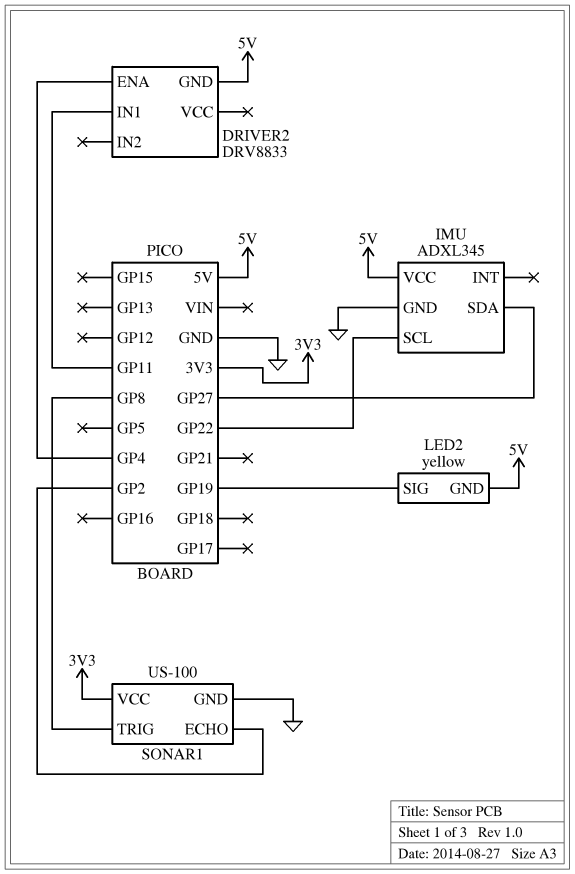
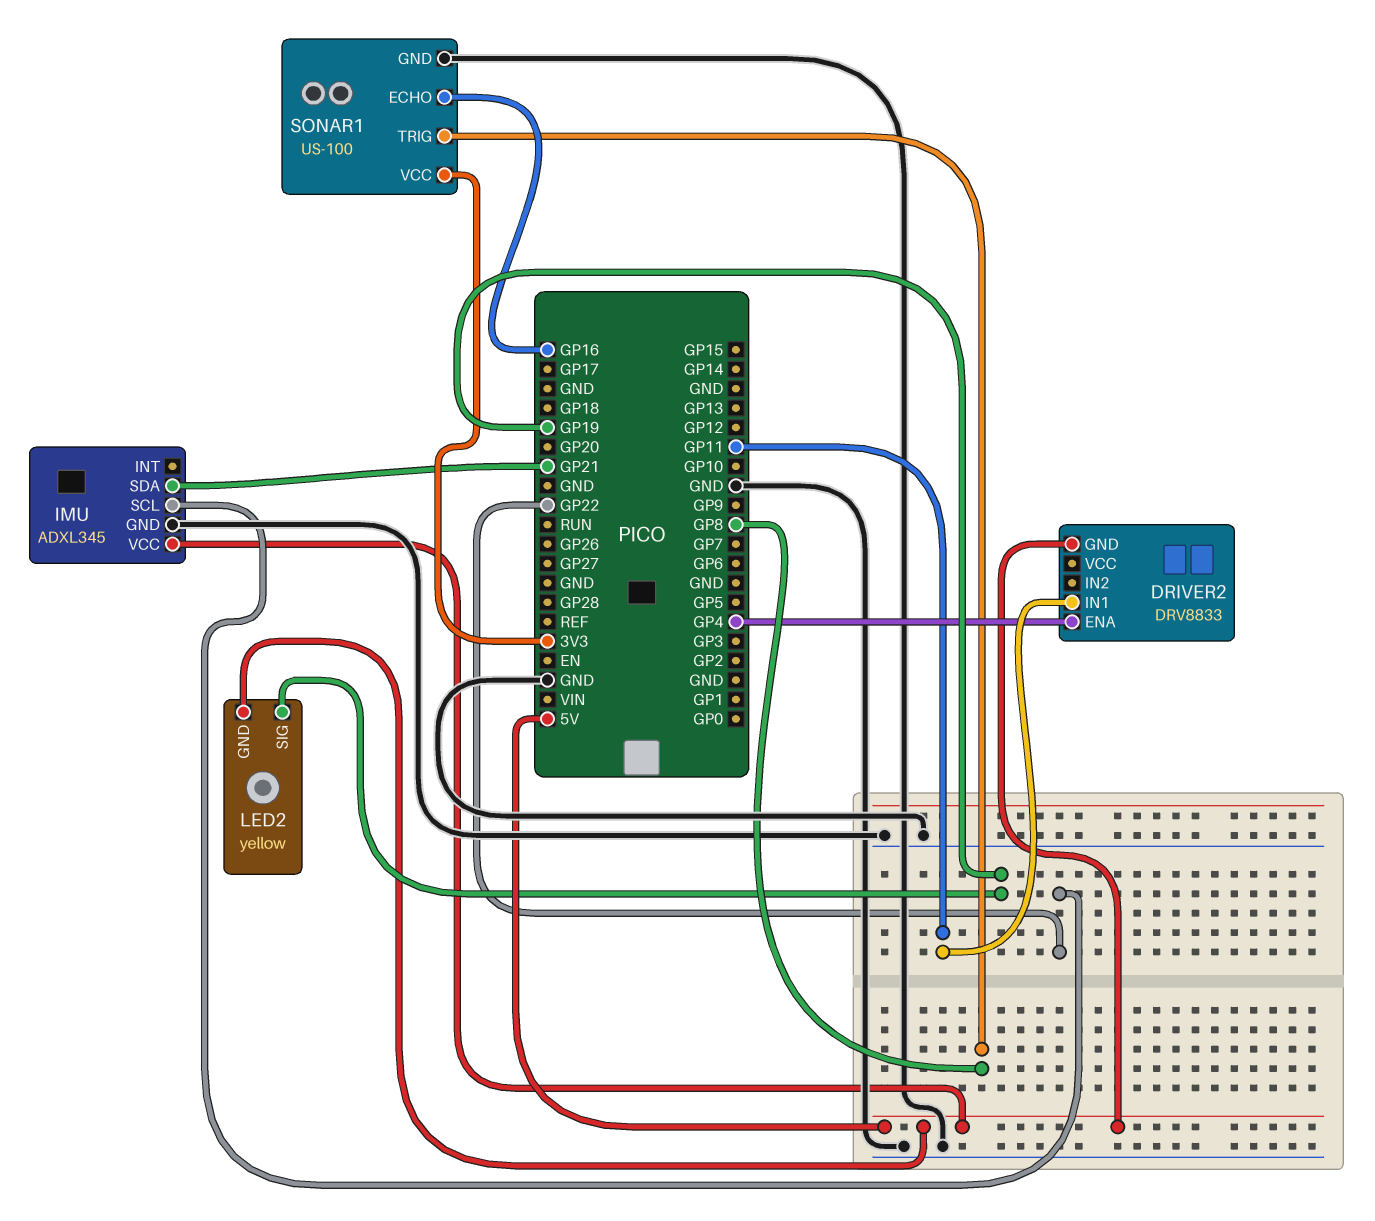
IMU pin SDA: GP27 -> GP21
SONAR1 pin ECHO: GP2 -> GP16

